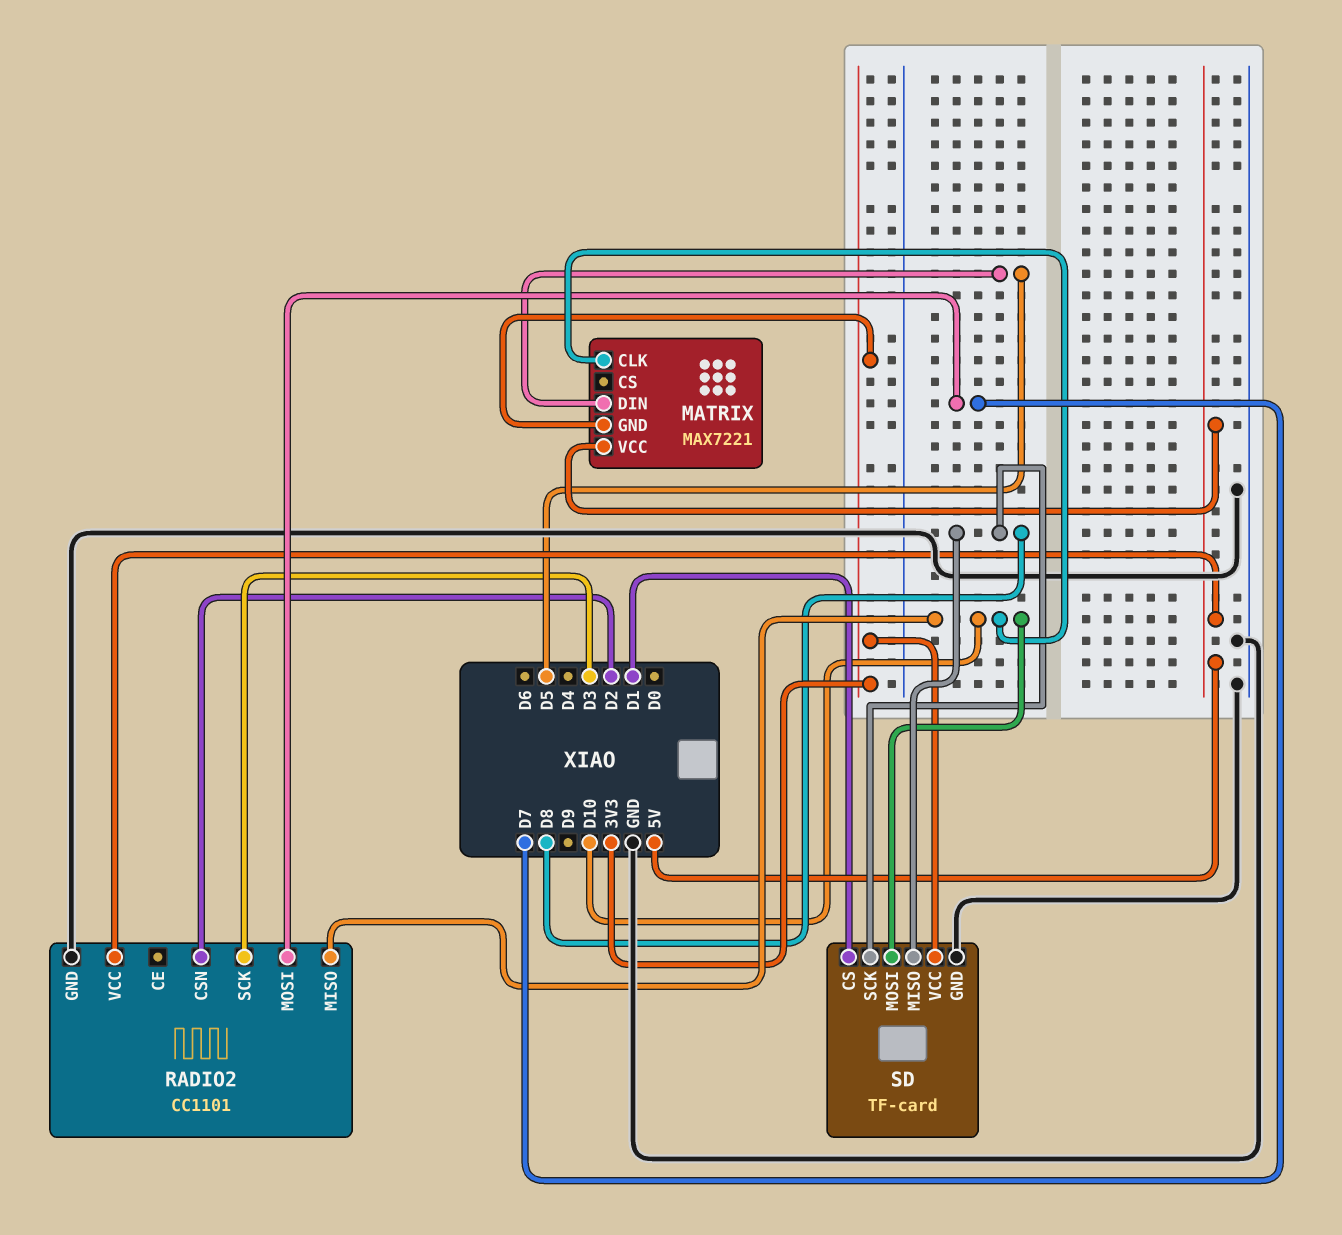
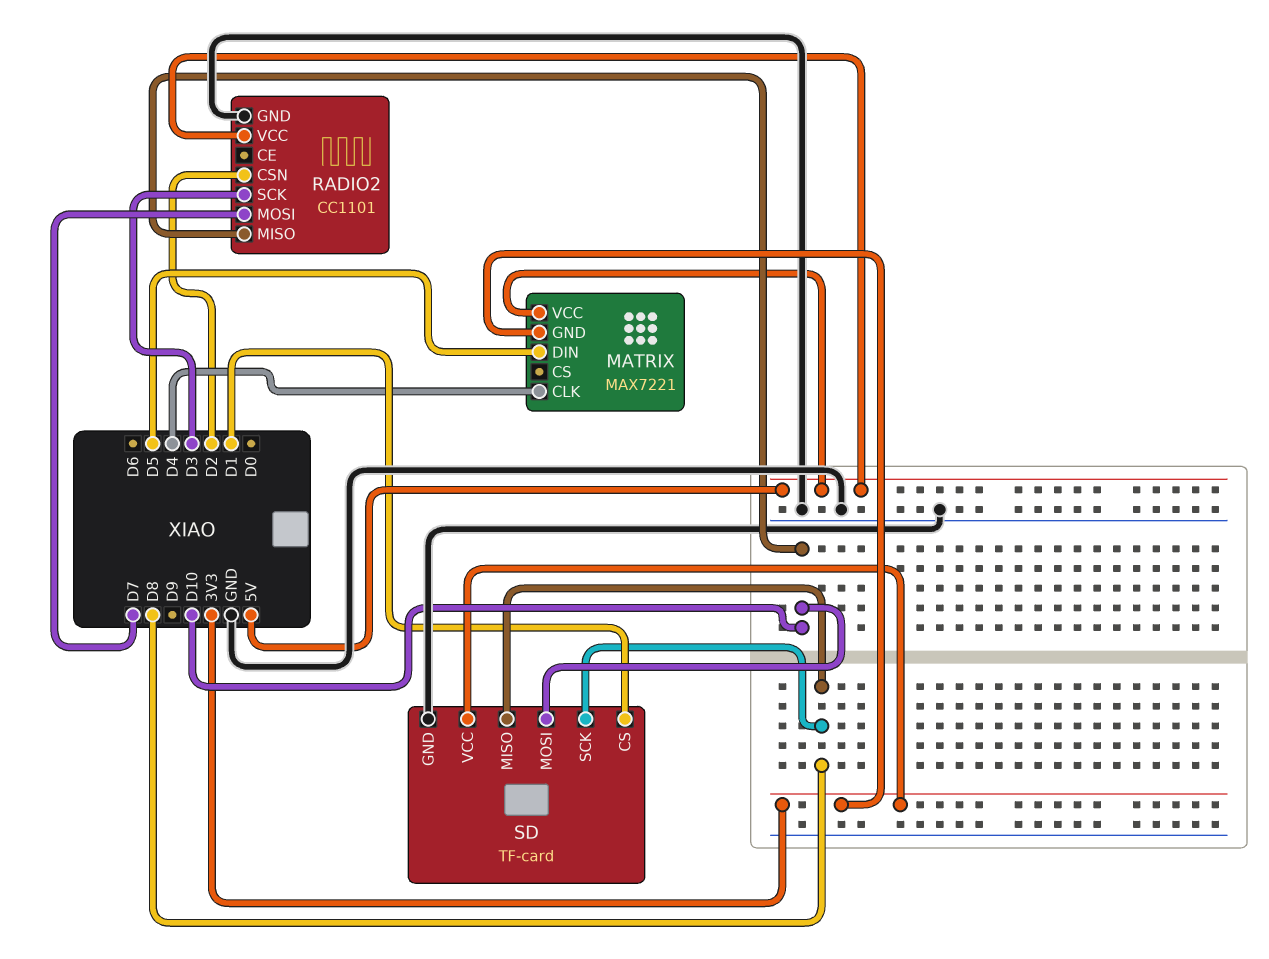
MATRIX pin CLK: D10 -> D4

